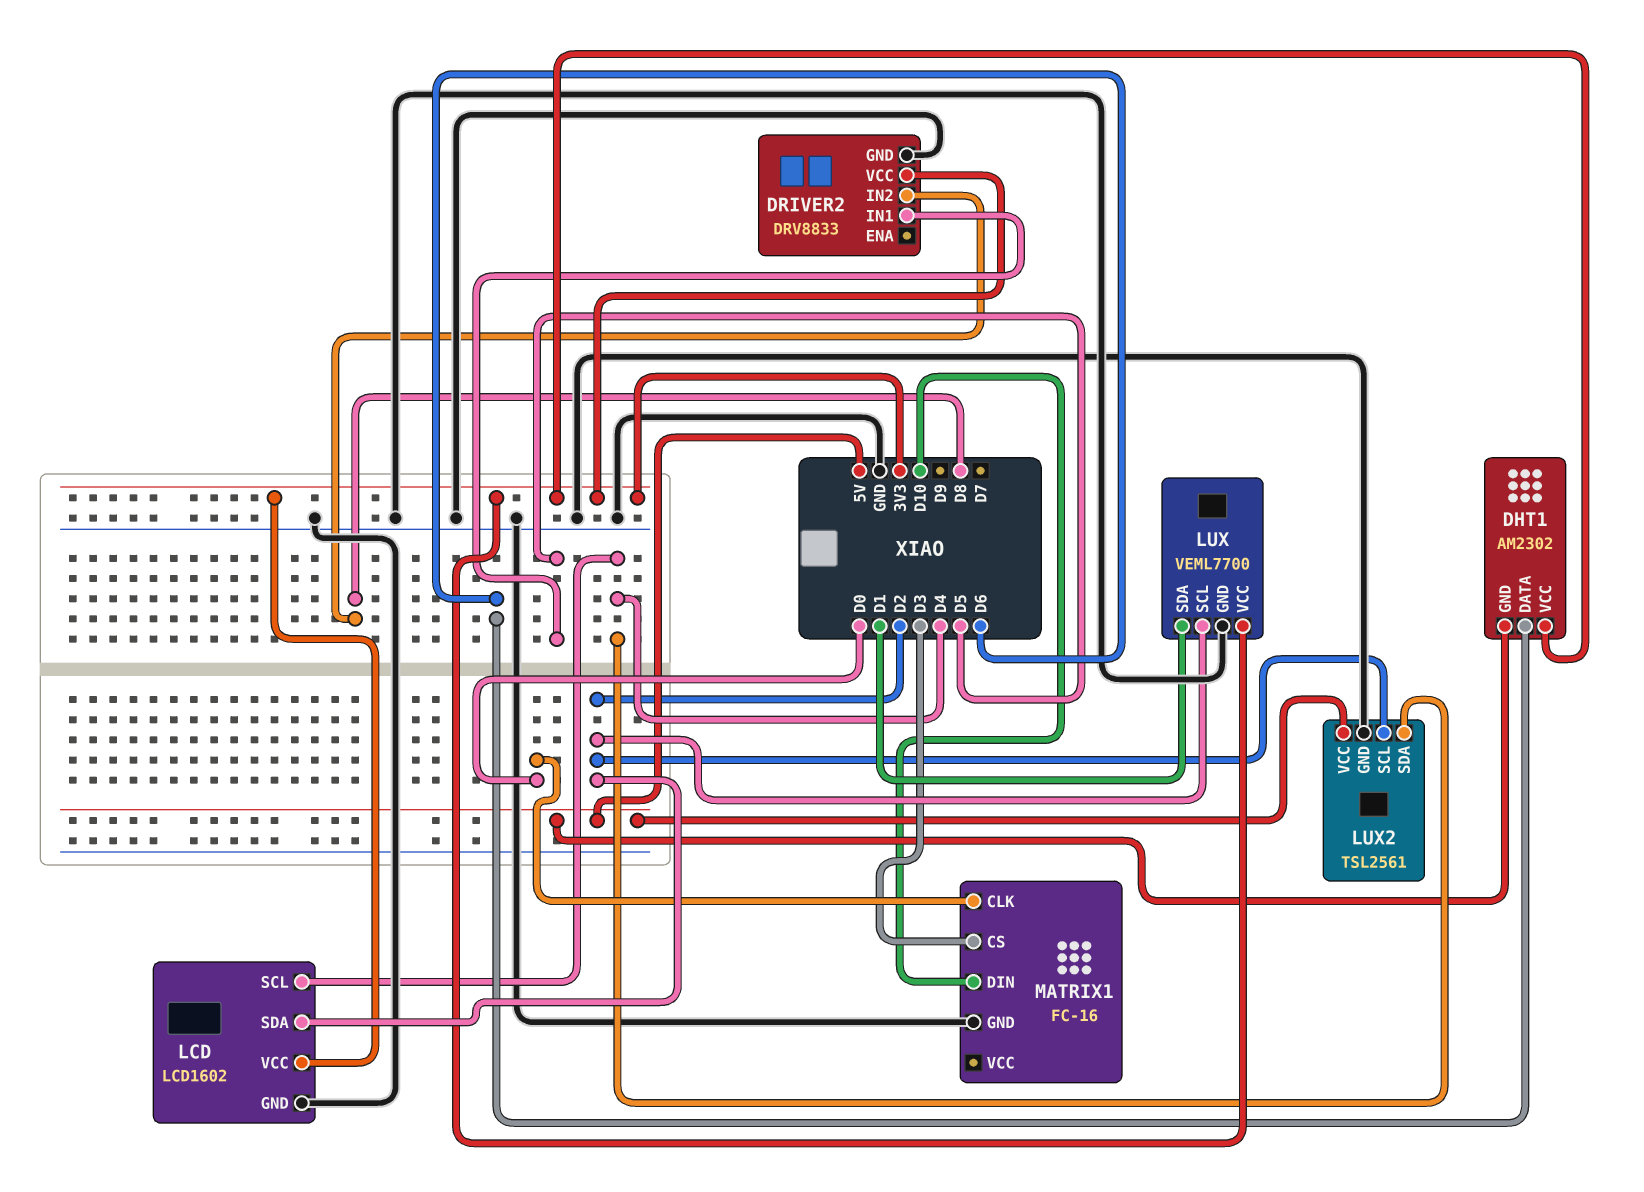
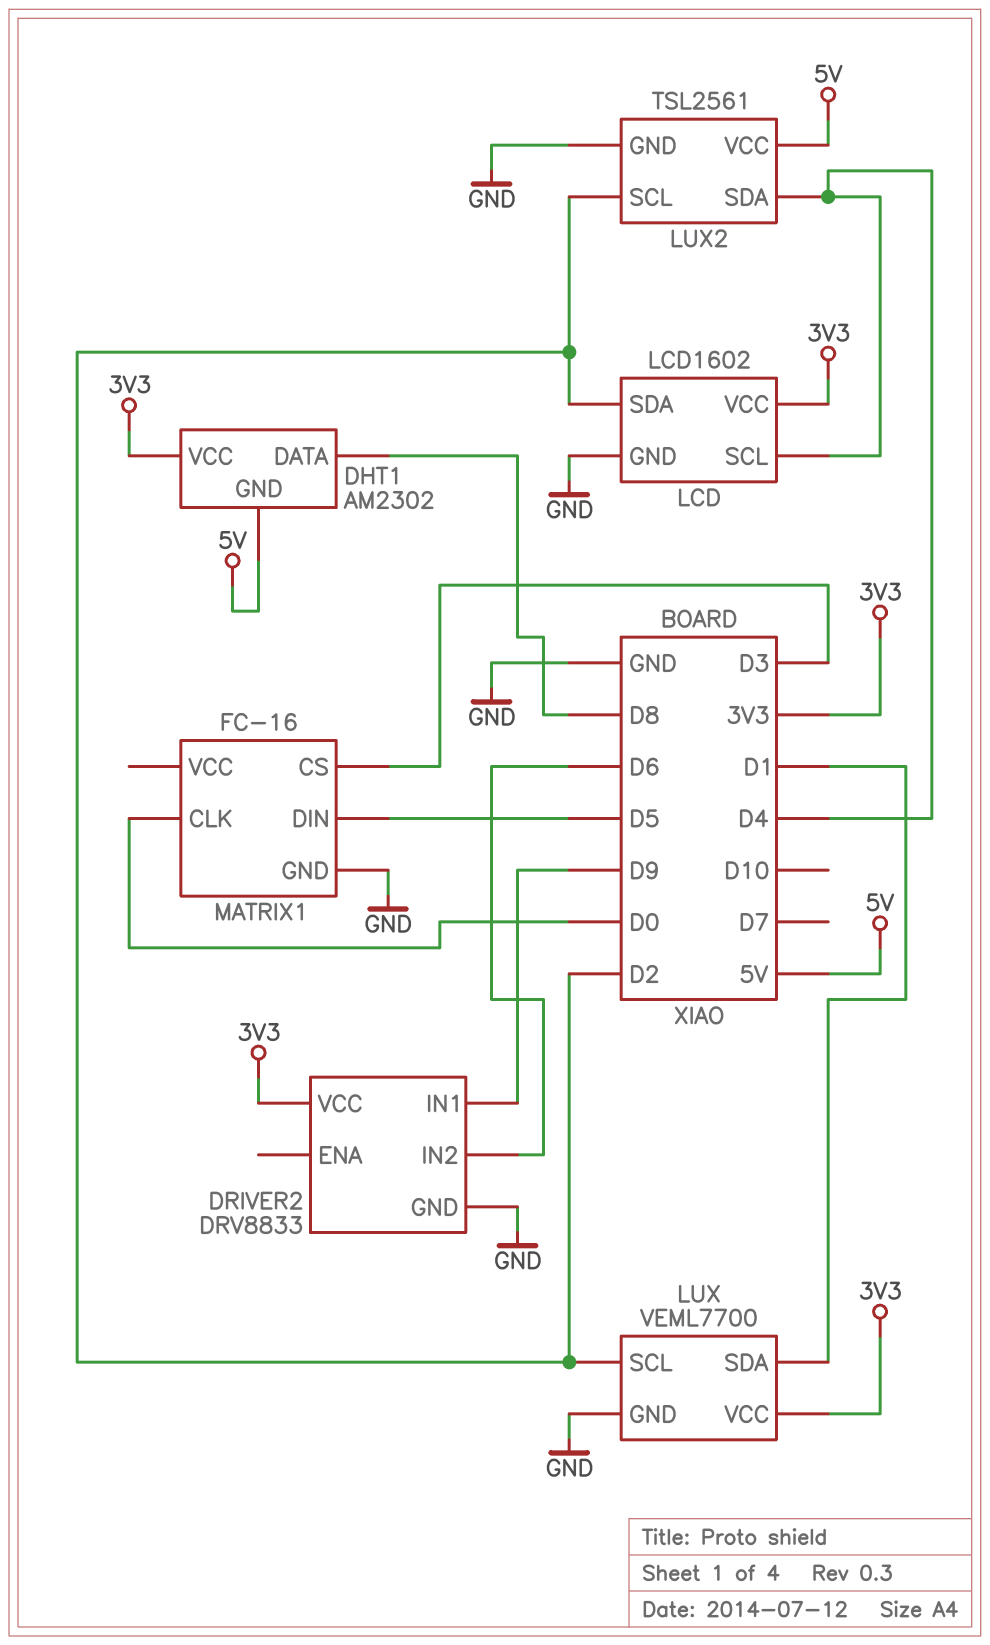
DHT1 pin DATA: D6 -> D8
DRIVER2 pin IN1: D5 -> D9
DRIVER2 pin IN2: D8 -> D6
MATRIX1 pin DIN: D10 -> D5

